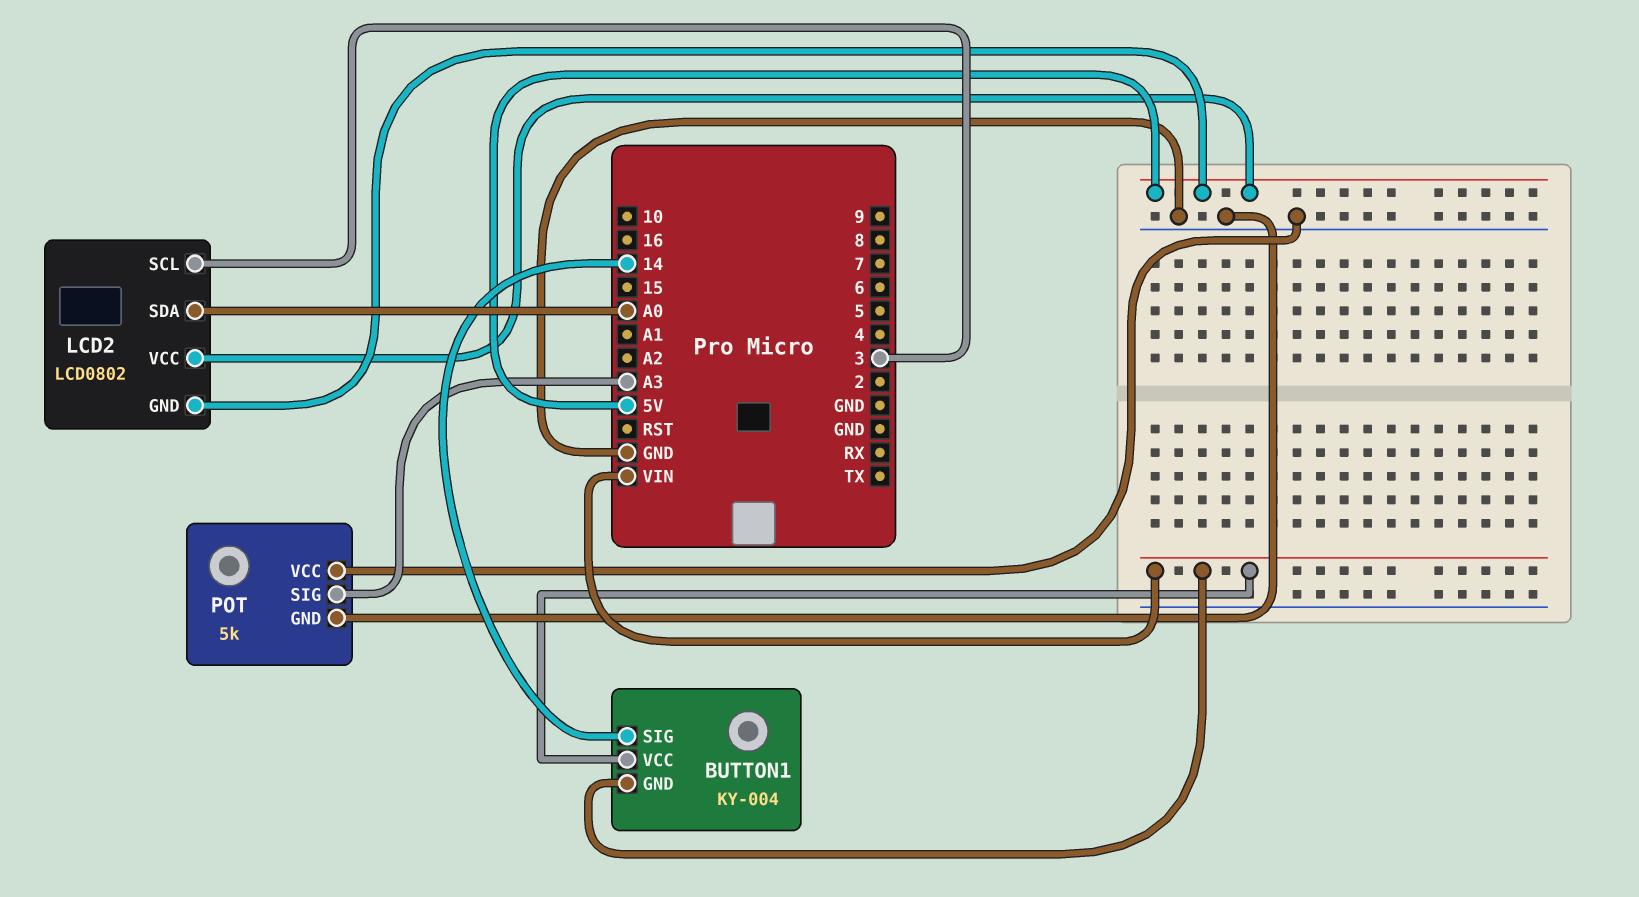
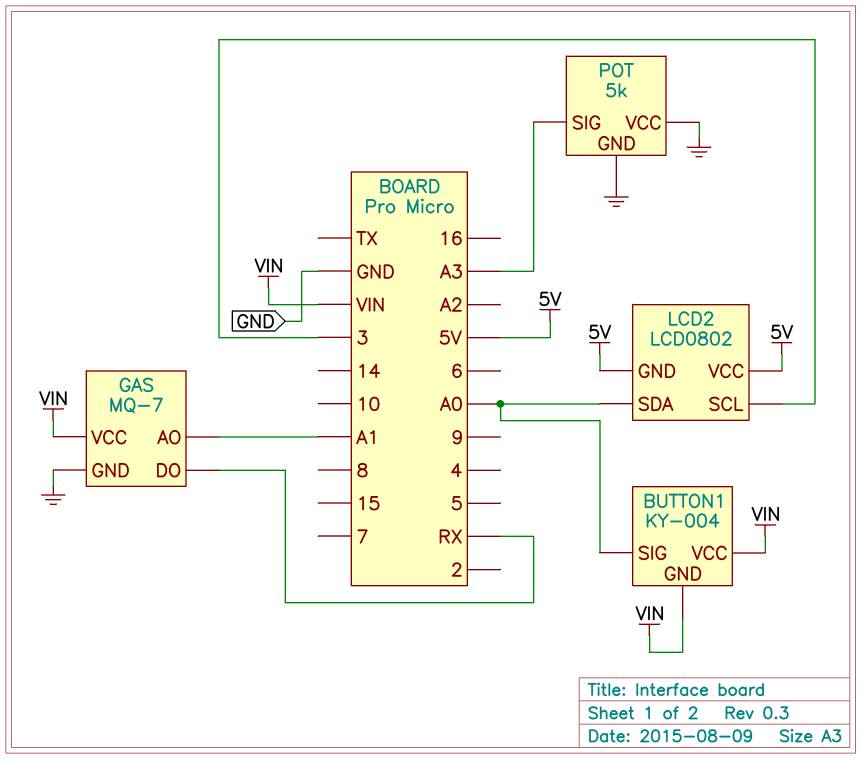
BUTTON1 pin SIG: 14 -> A0
GAS: none -> MQ-7
GAS pin AO: none -> A1
GAS pin DO: none -> RX
GAS pin GND: none -> GND
GAS pin VCC: none -> VIN

